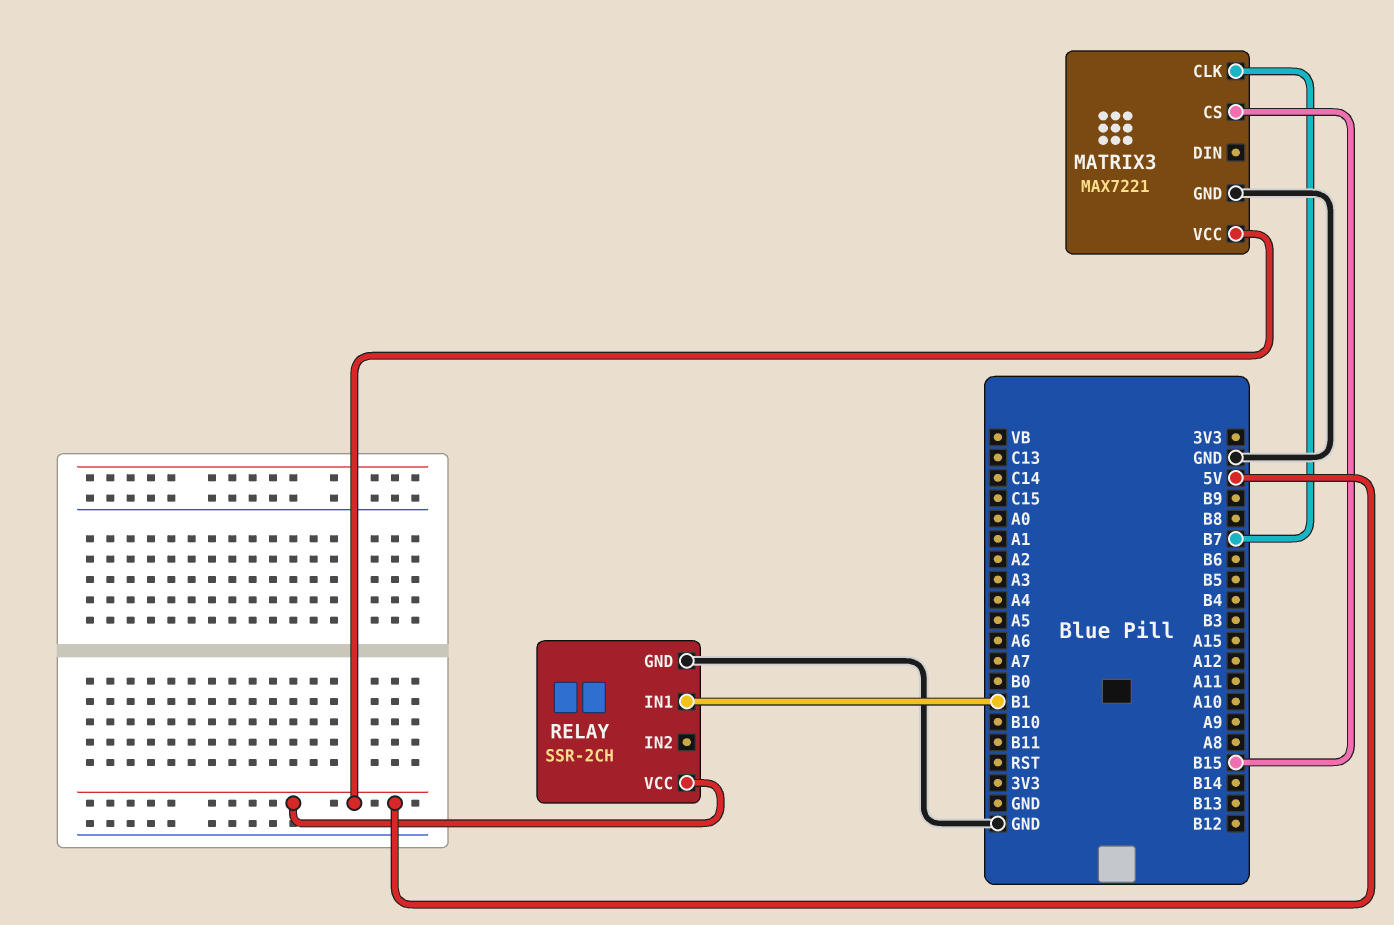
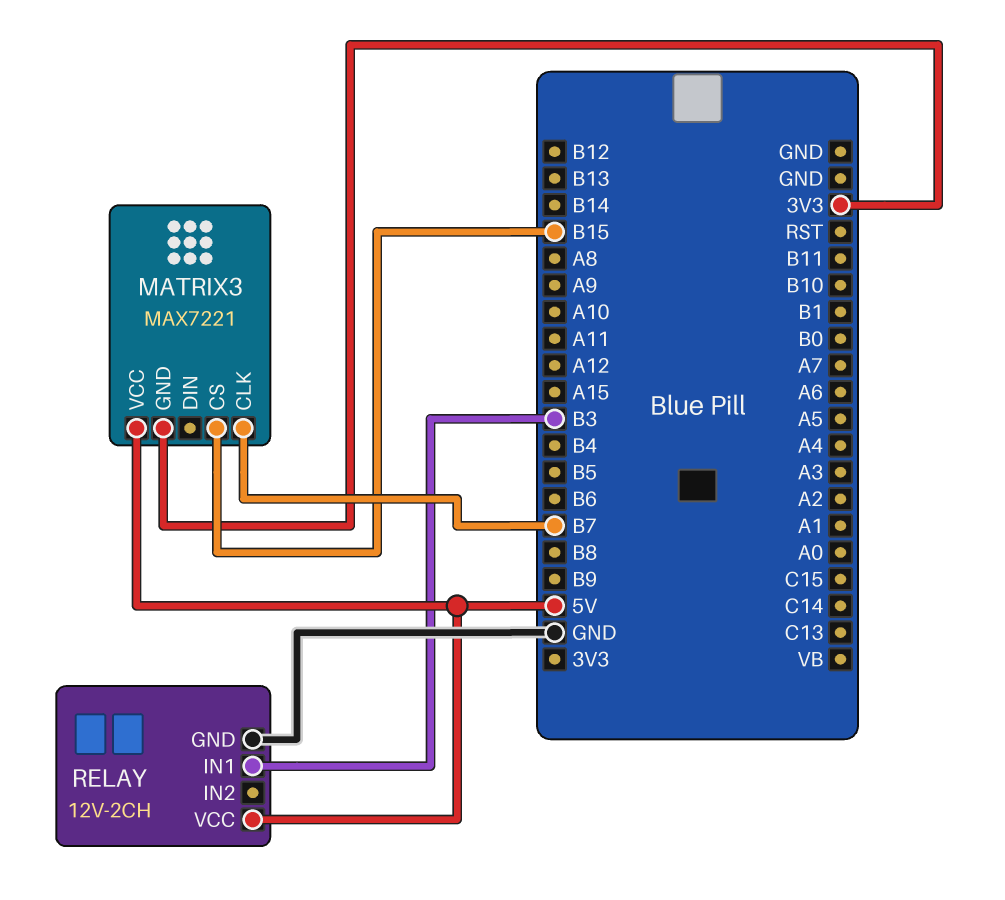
MATRIX3 pin GND: GND -> 3V3
RELAY: SSR-2CH -> 12V-2CH
RELAY pin IN1: B1 -> B3

